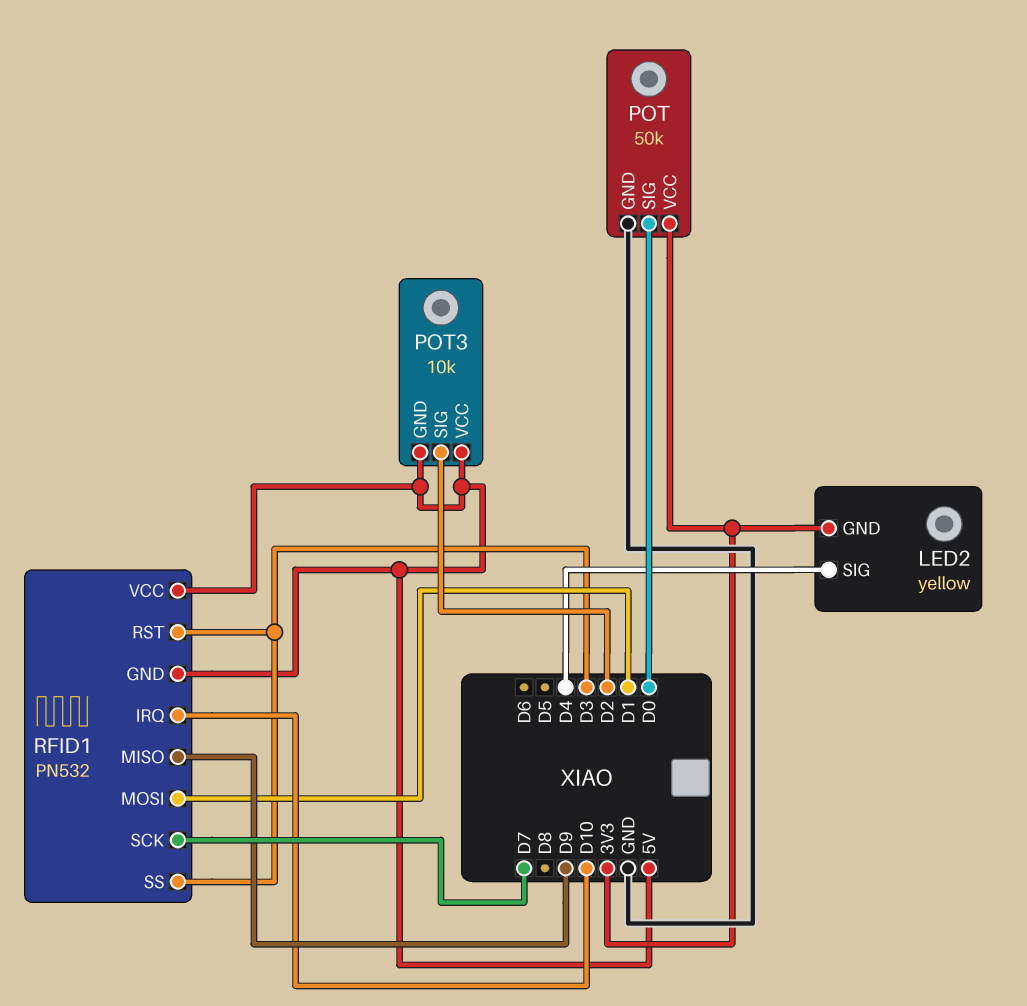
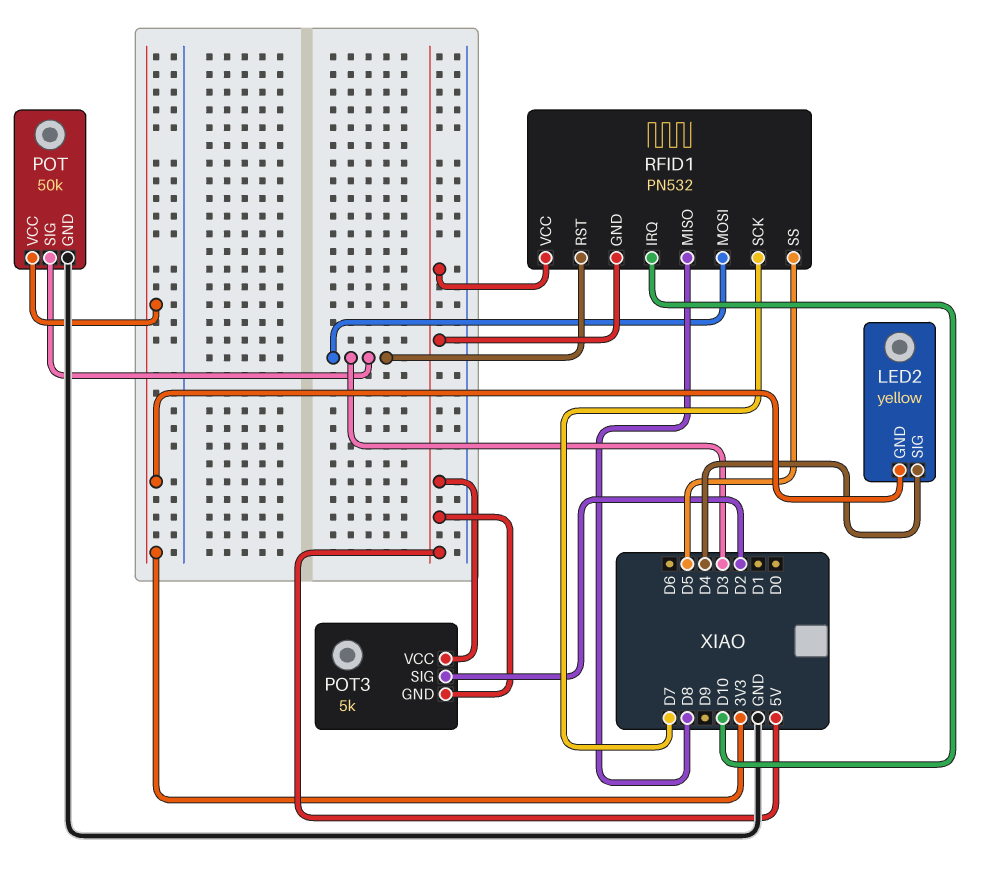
POT pin SIG: D0 -> D3
POT3: 10k -> 5k
RFID1 pin MISO: D9 -> D8
RFID1 pin MOSI: D1 -> D3
RFID1 pin SS: D3 -> D5

